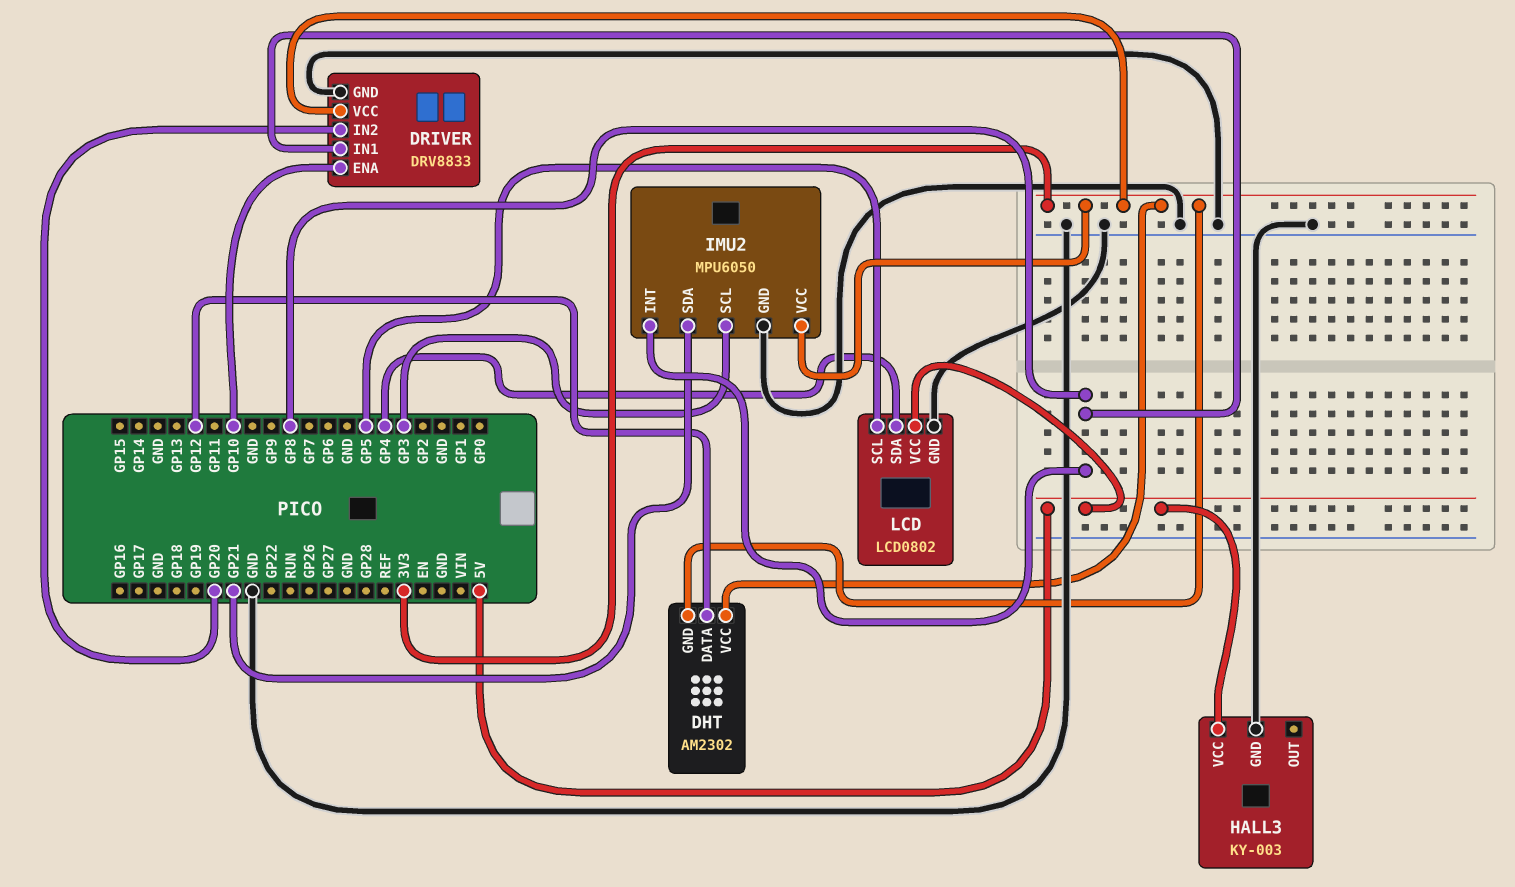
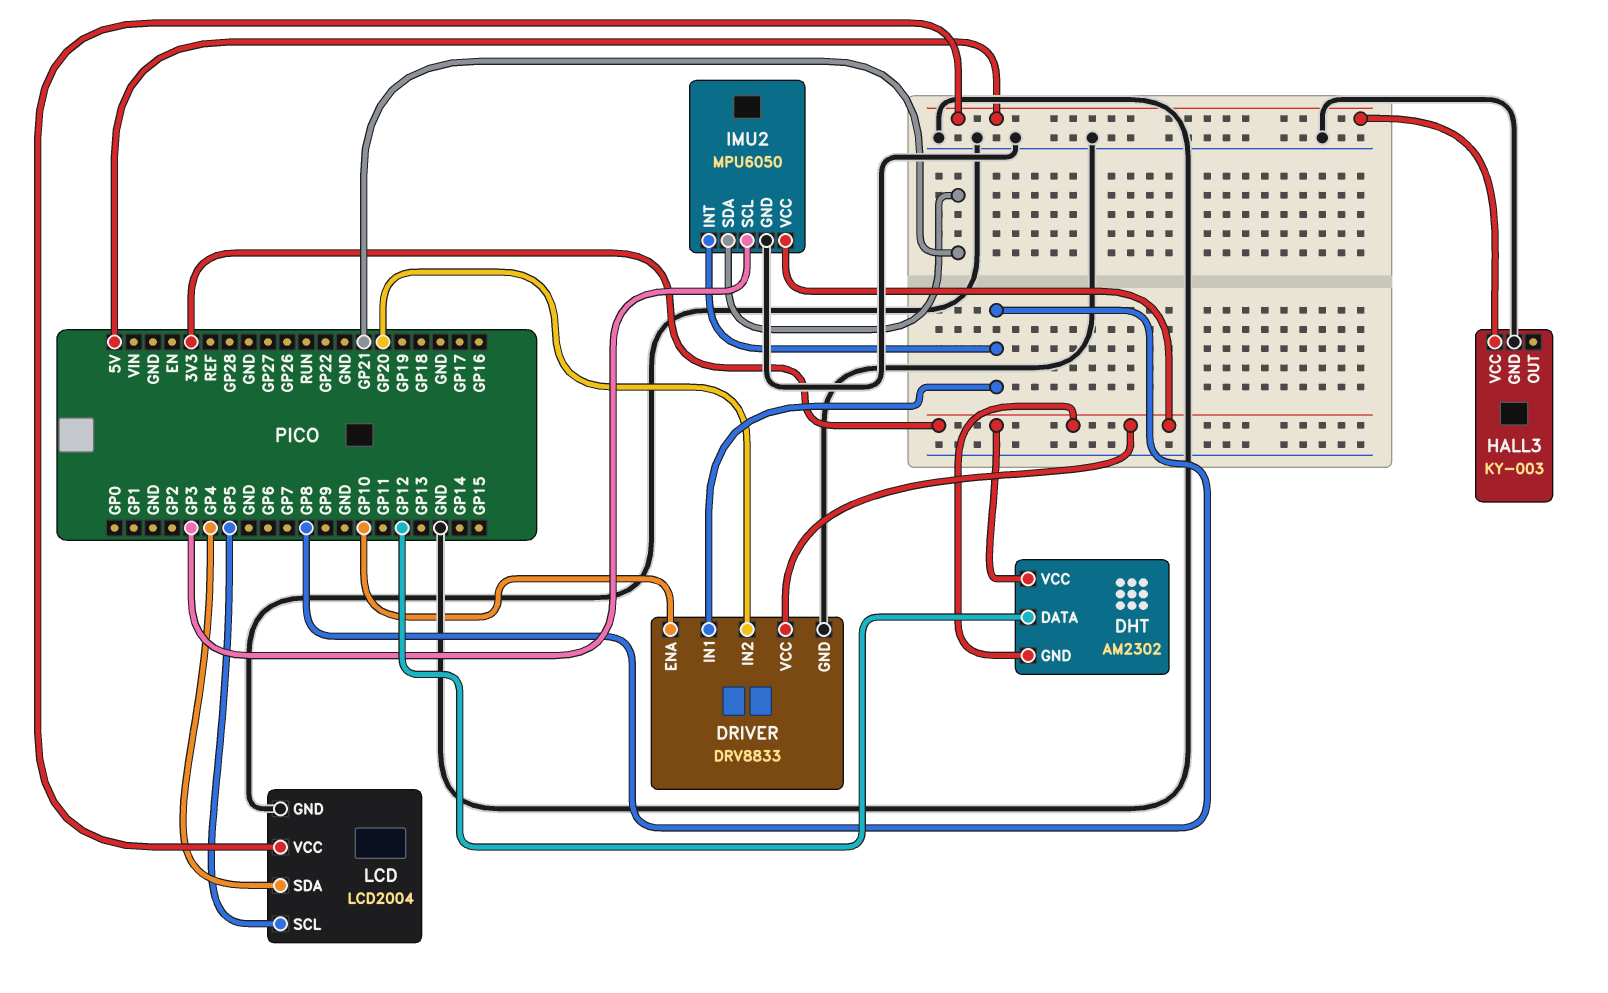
LCD: LCD0802 -> LCD2004

